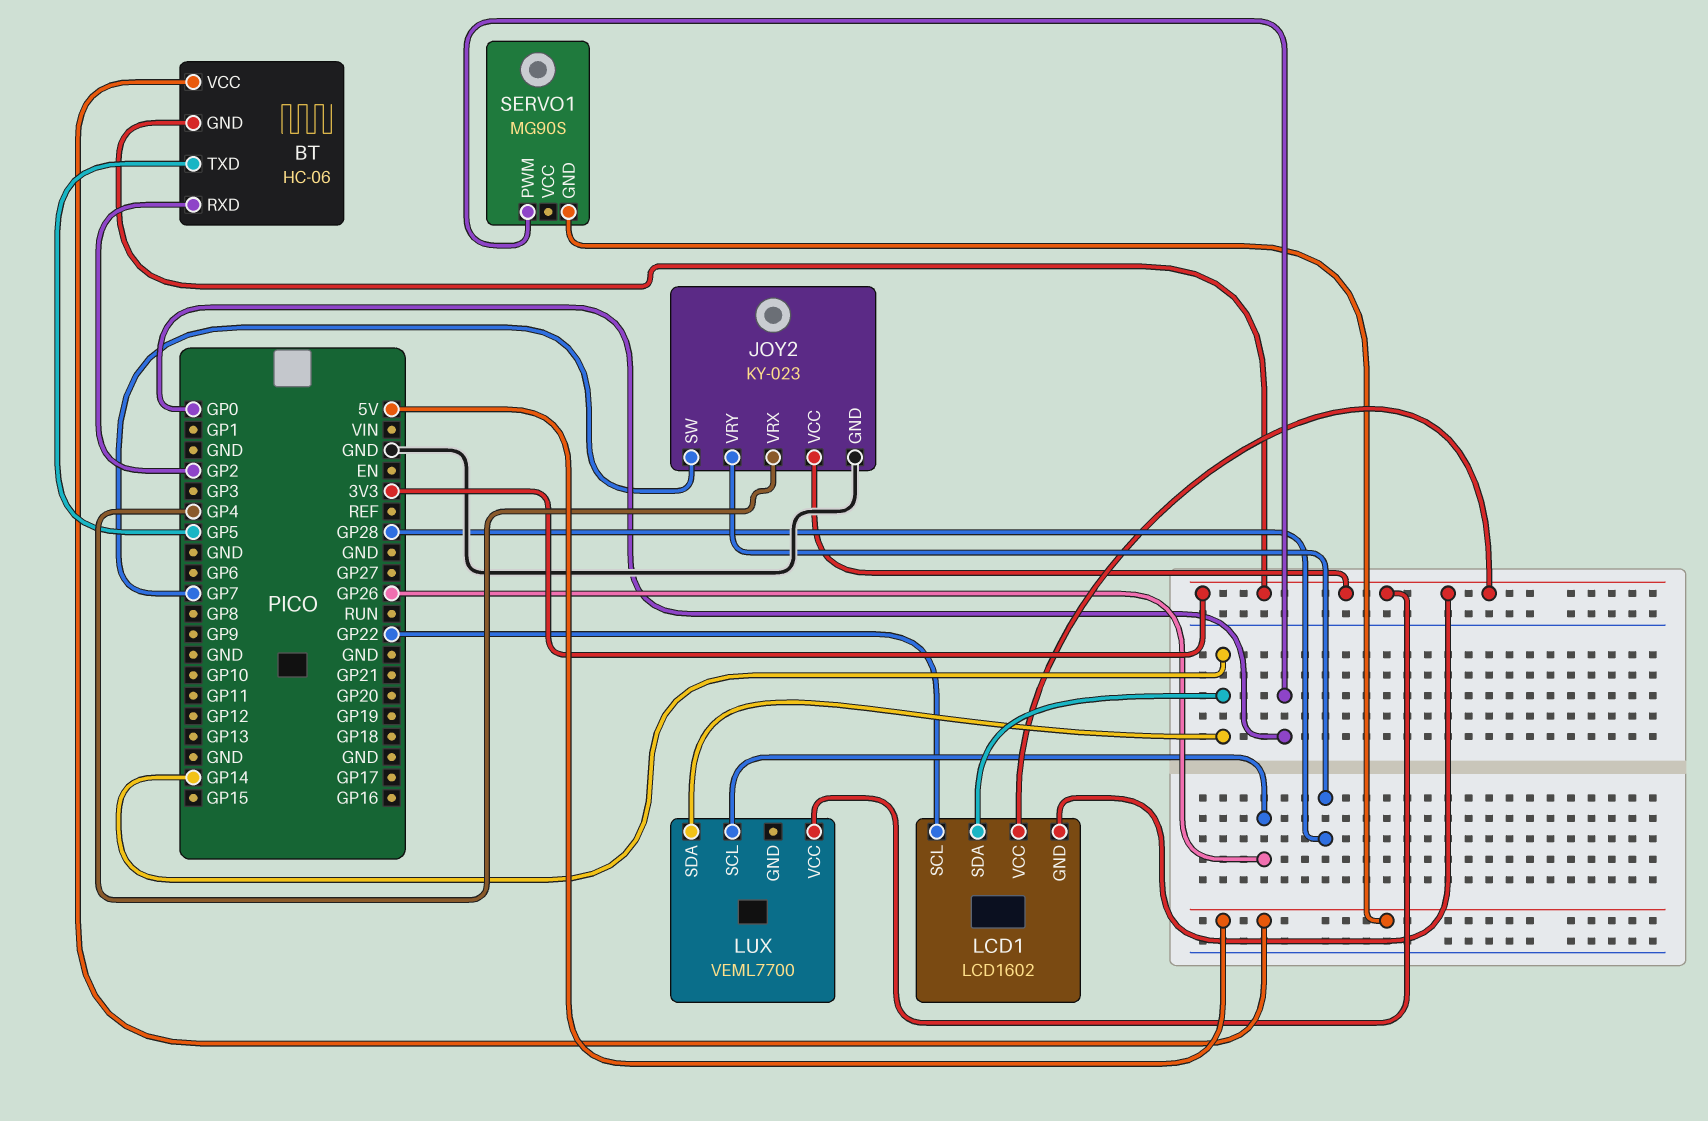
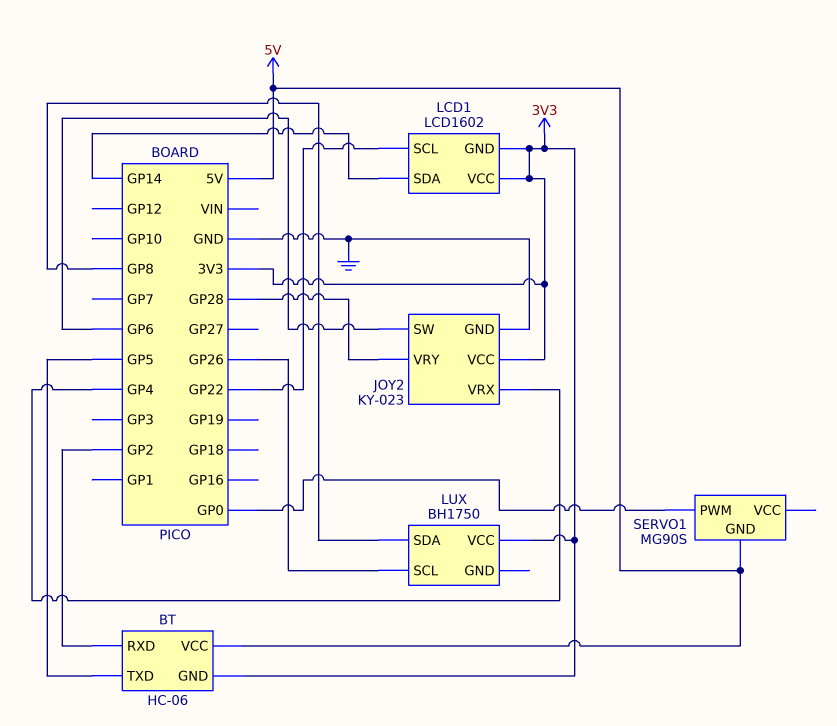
JOY2 pin SW: GP7 -> GP6
LUX: VEML7700 -> BH1750
LUX pin SDA: GP14 -> GP8

